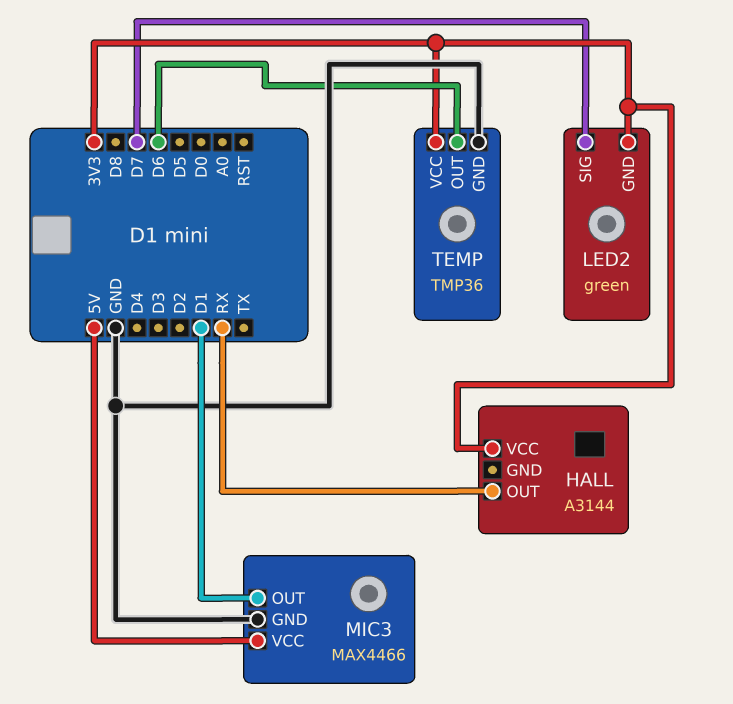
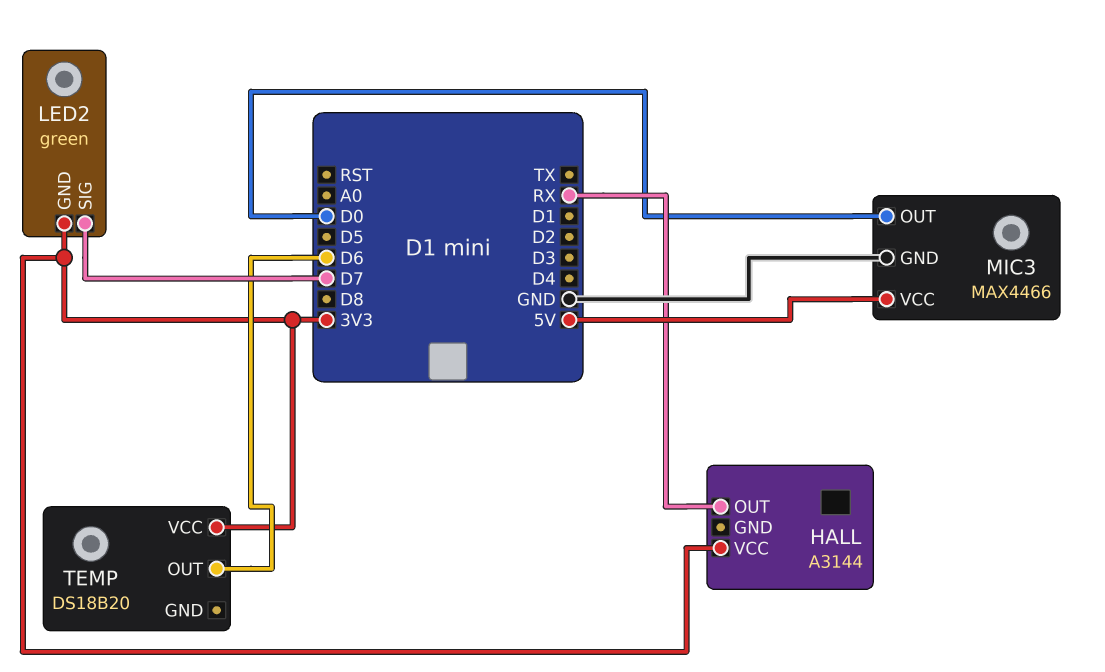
MIC3 pin OUT: D1 -> D0
TEMP: TMP36 -> DS18B20
TEMP pin GND: GND -> none

